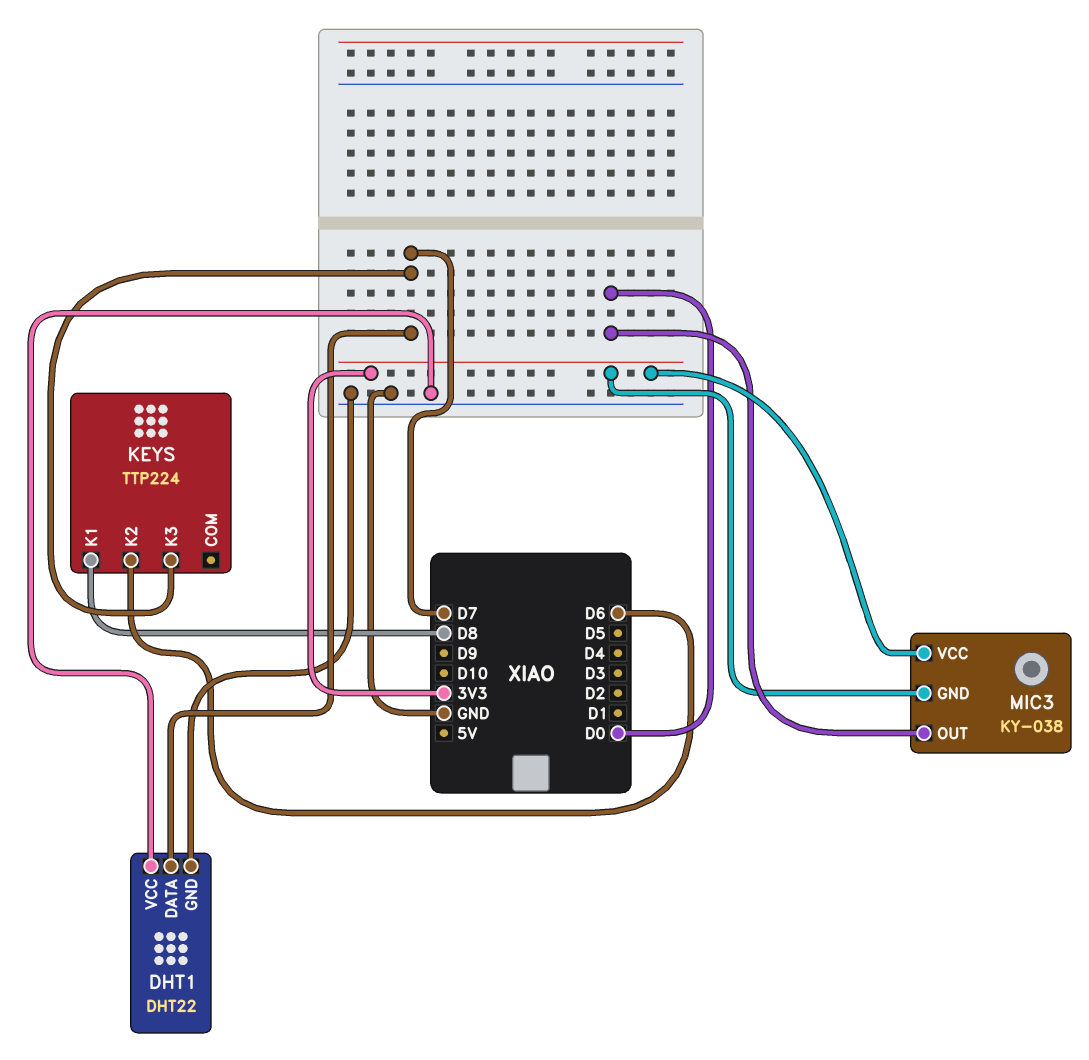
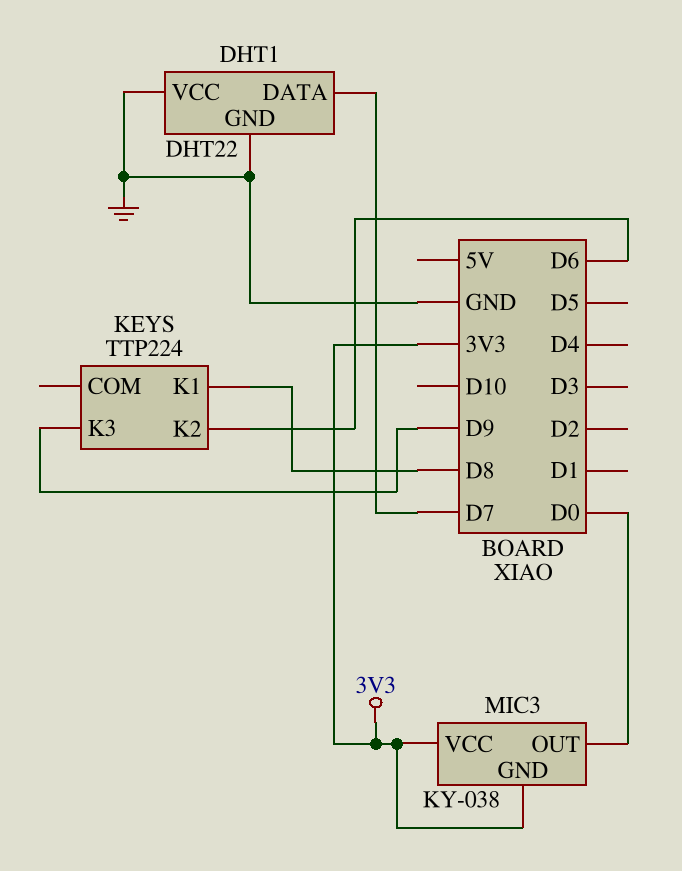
KEYS pin K3: D7 -> D9

